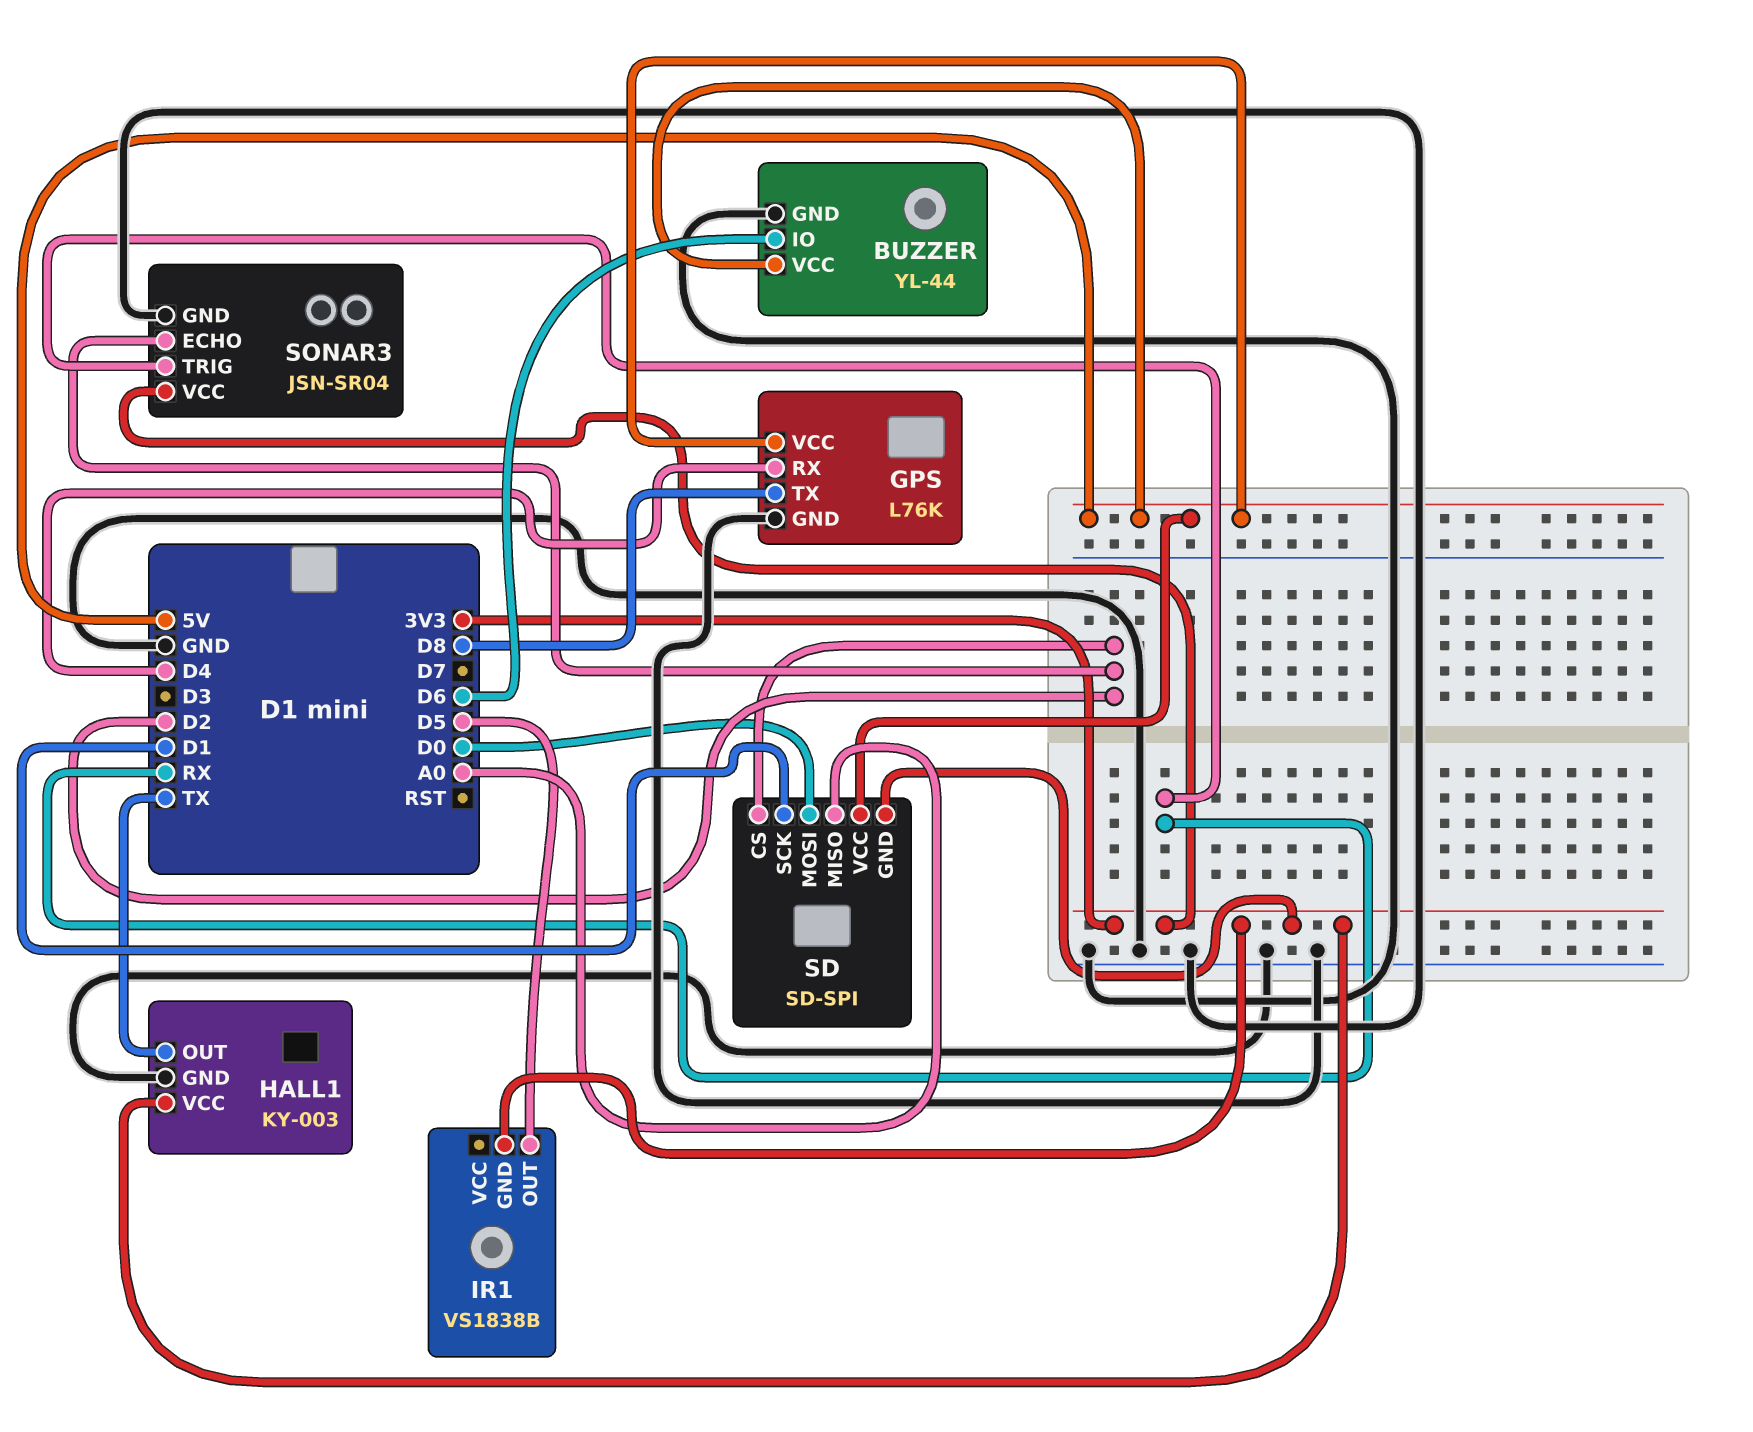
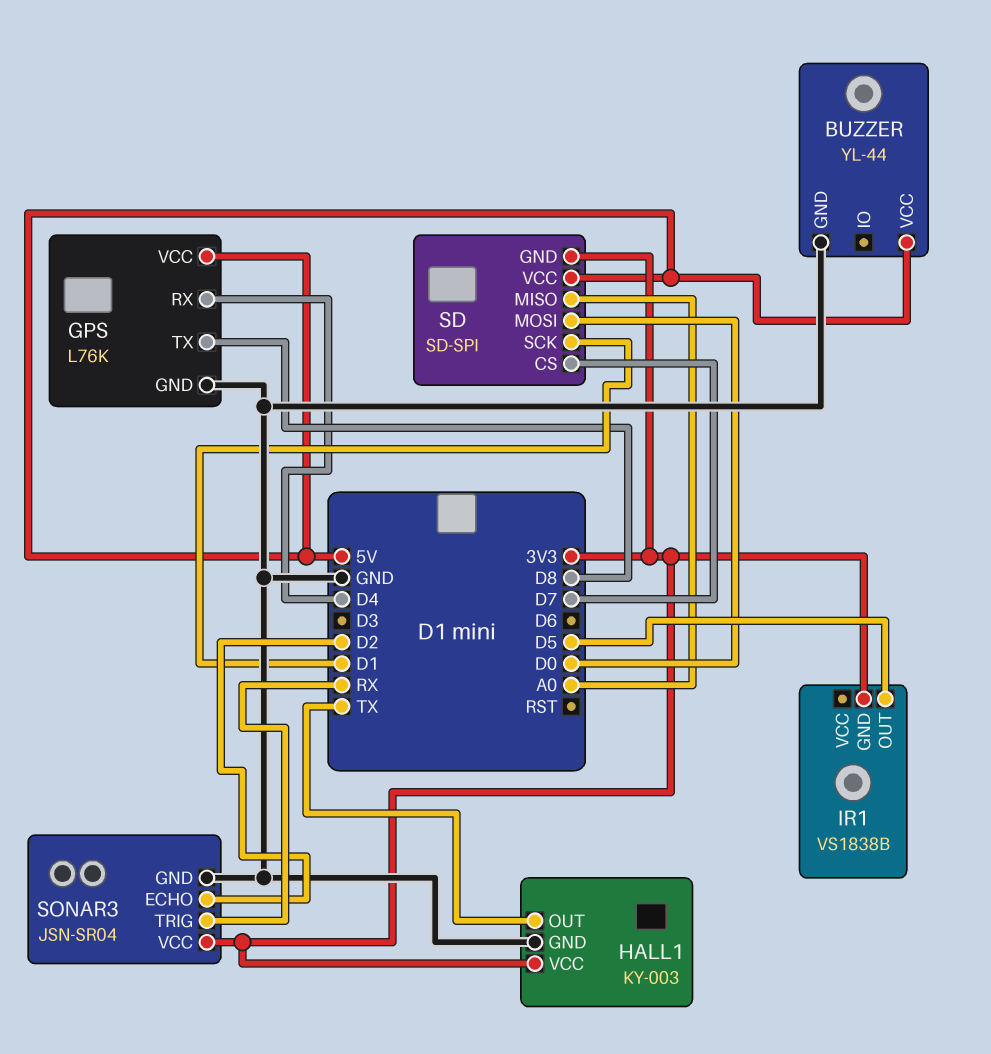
BUZZER pin IO: D6 -> none
SD pin CS: D2 -> D7

